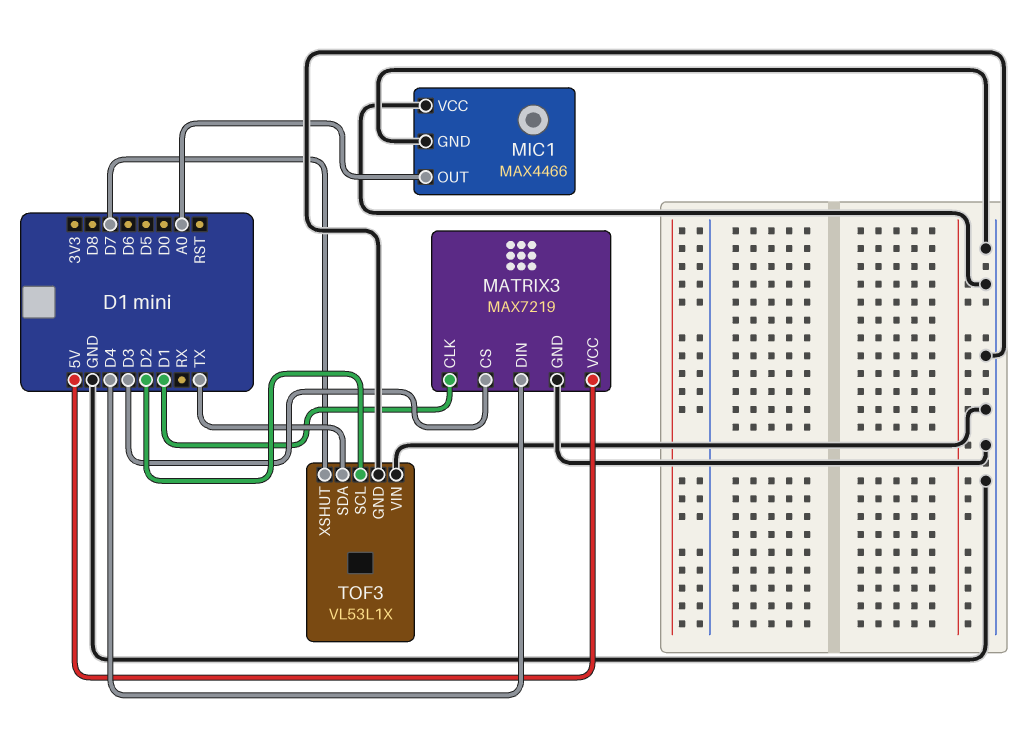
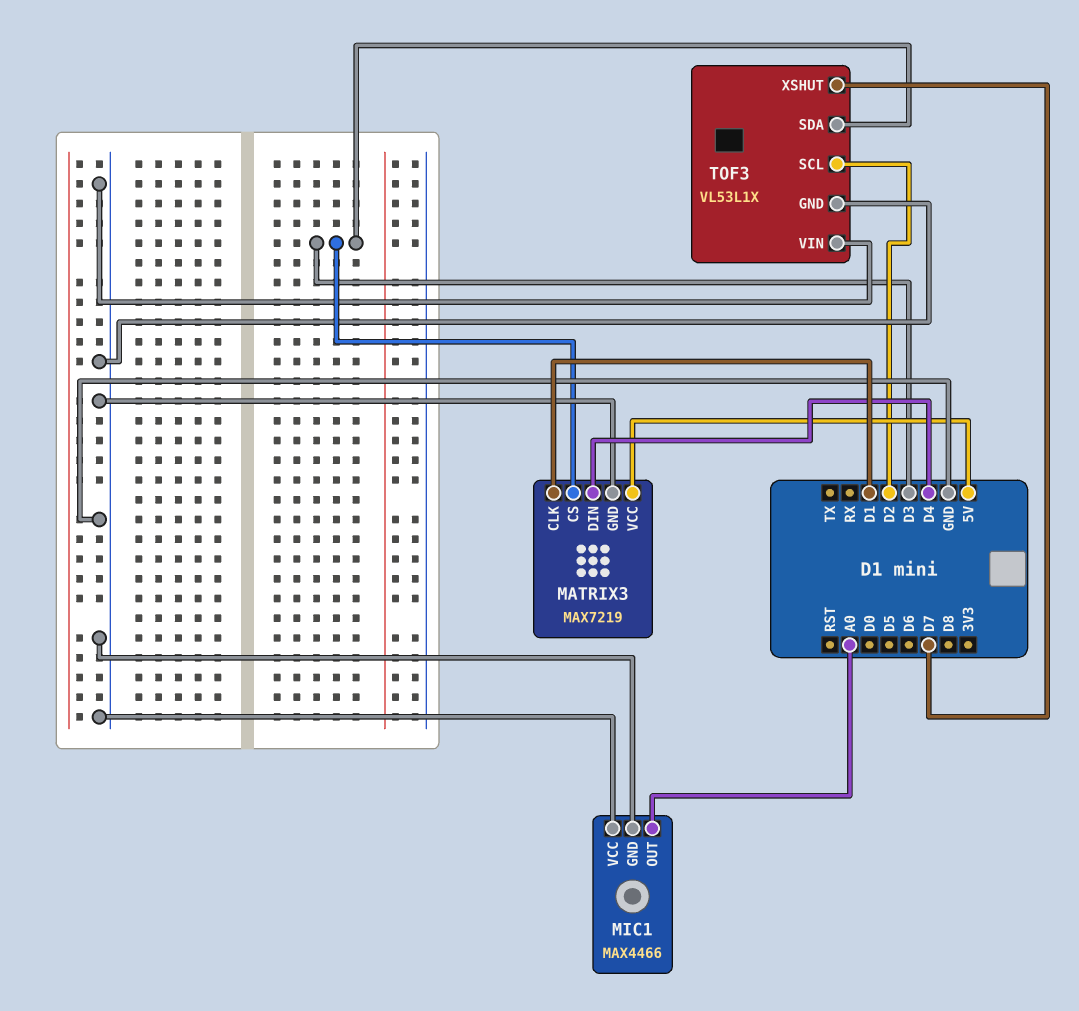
TOF3 pin SDA: TX -> D3

